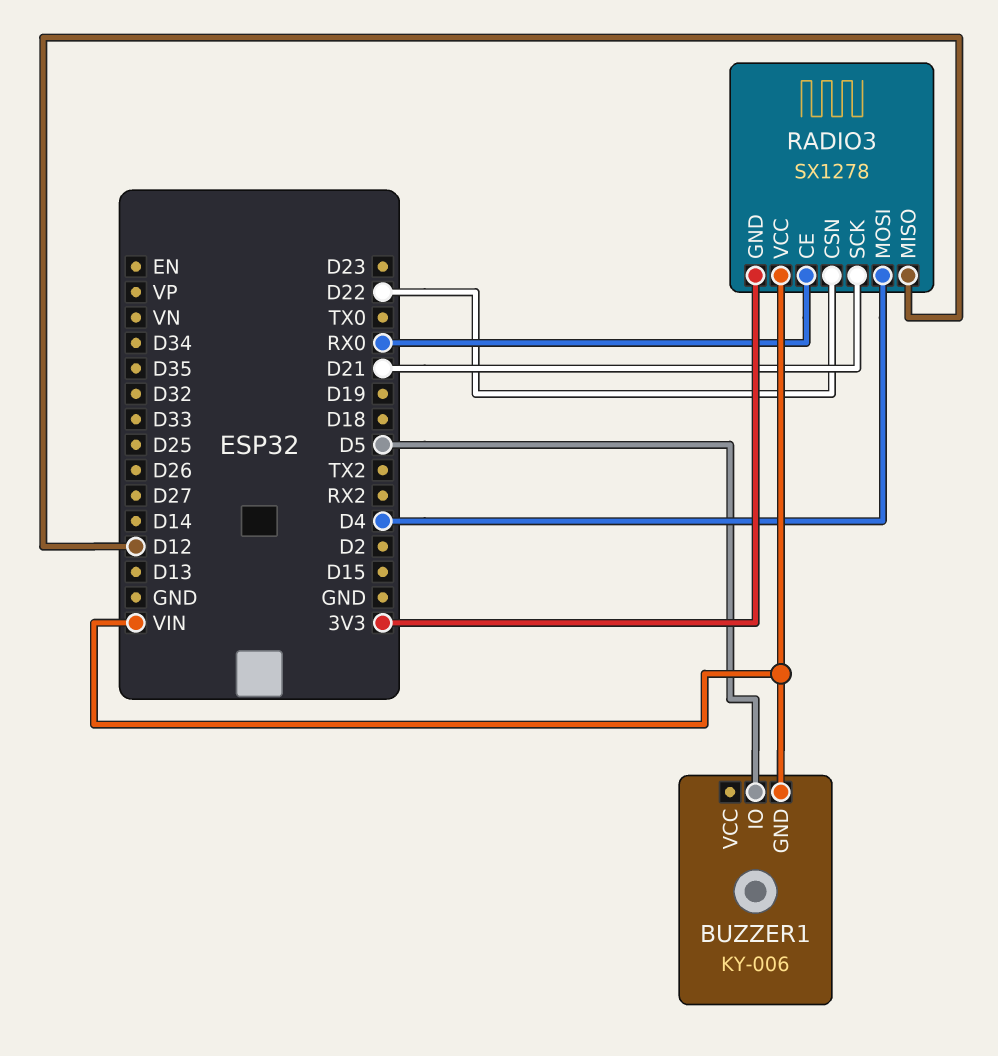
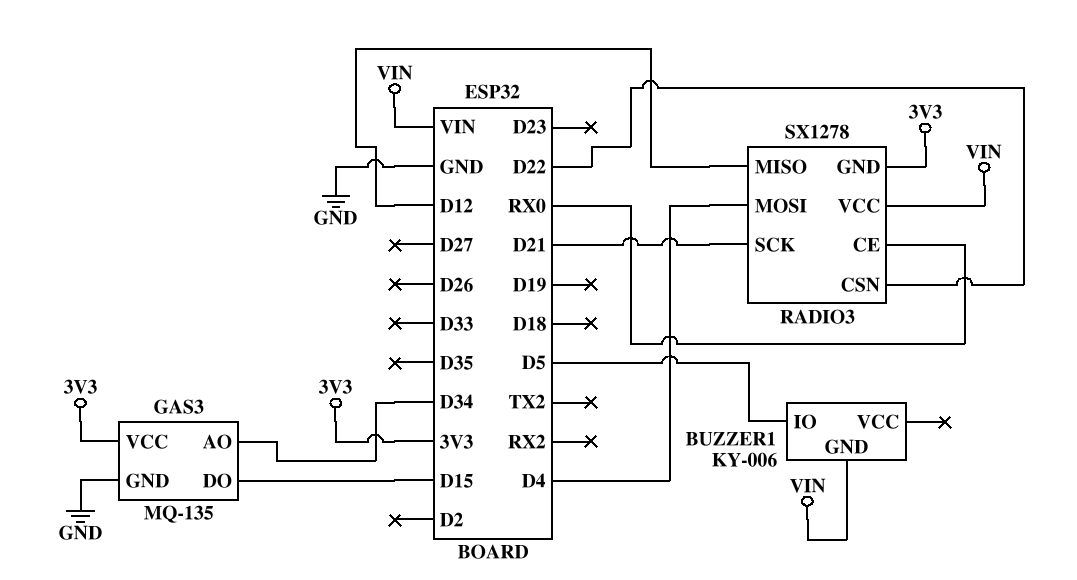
GAS3: none -> MQ-135
GAS3 pin AO: none -> D34
GAS3 pin DO: none -> D15
GAS3 pin GND: none -> GND
GAS3 pin VCC: none -> 3V3

